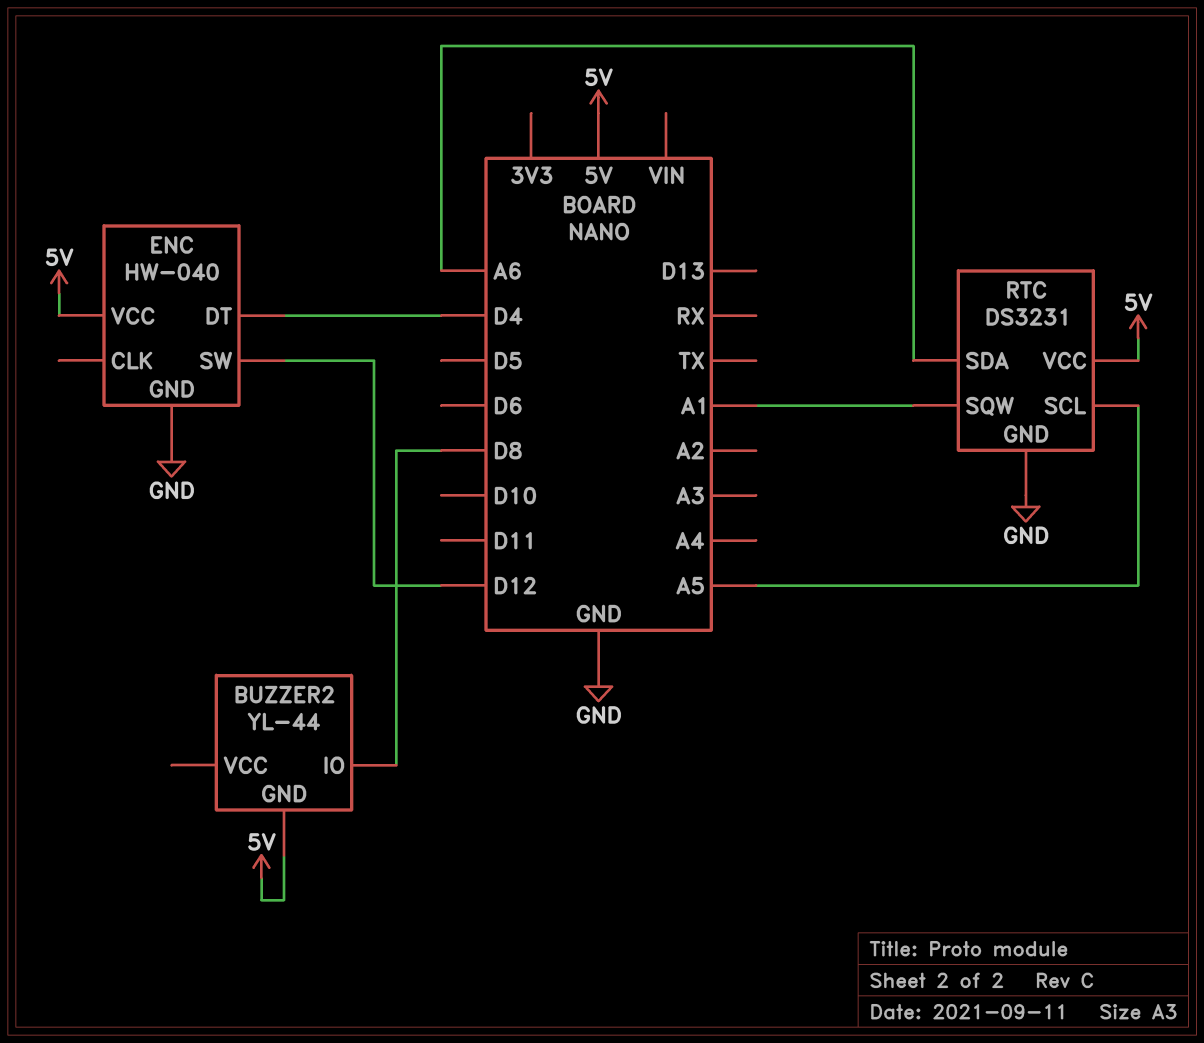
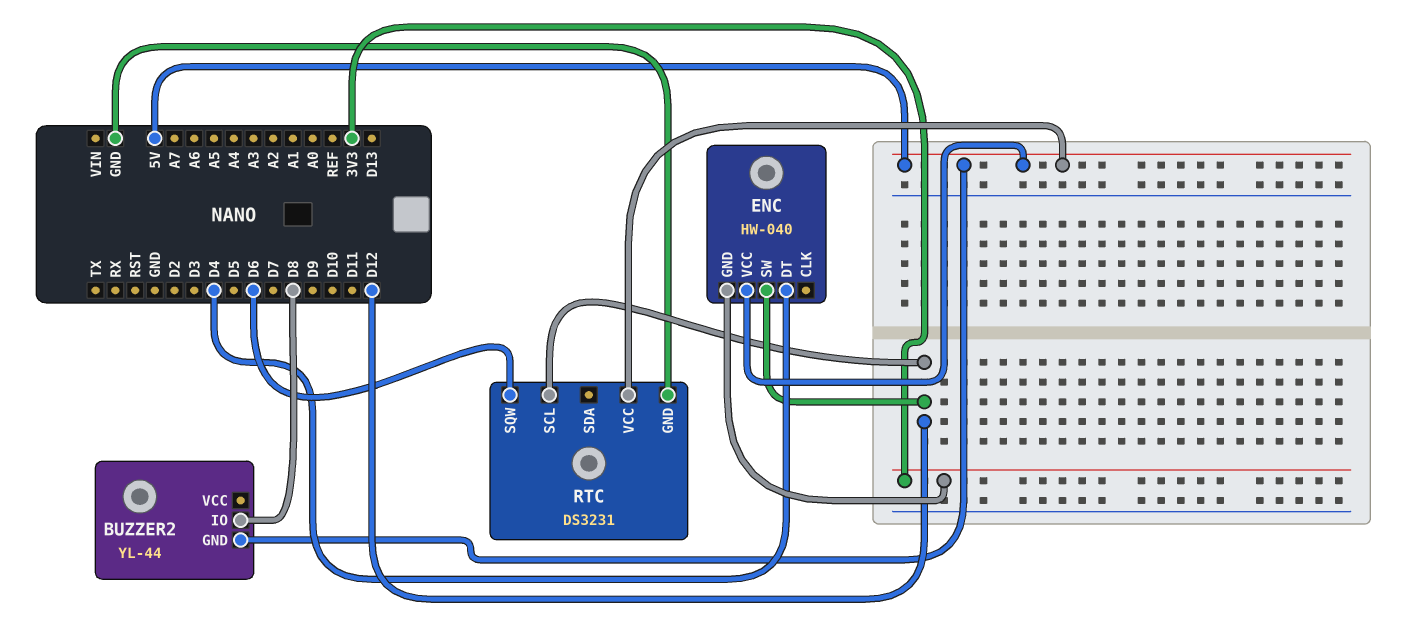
ENC pin GND: GND -> 3V3
RTC pin SCL: A5 -> D12
RTC pin SDA: A6 -> none
RTC pin SQW: A1 -> D6

